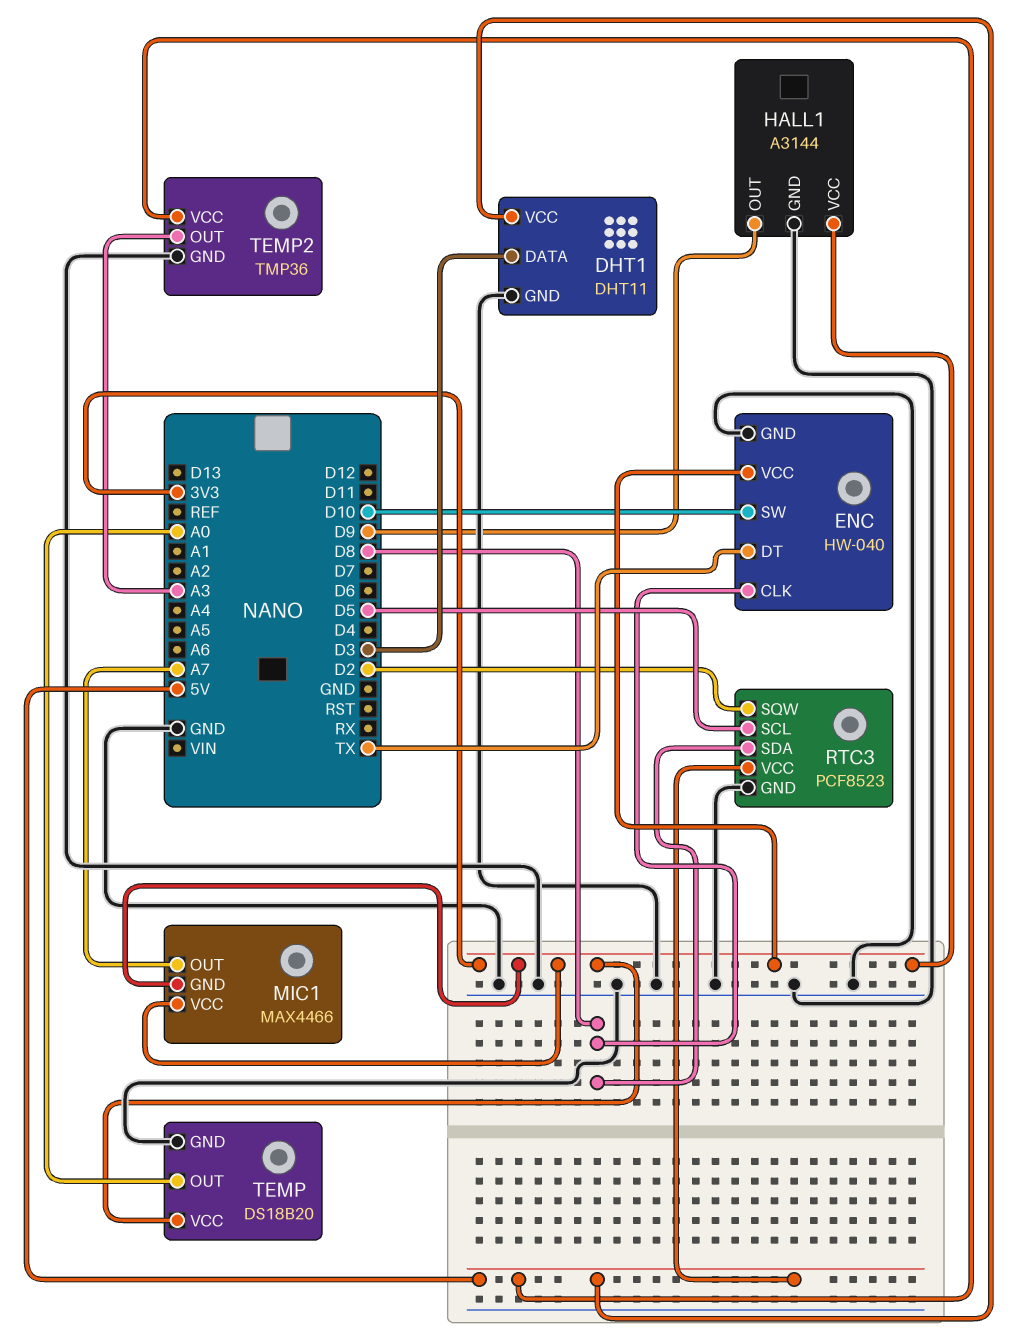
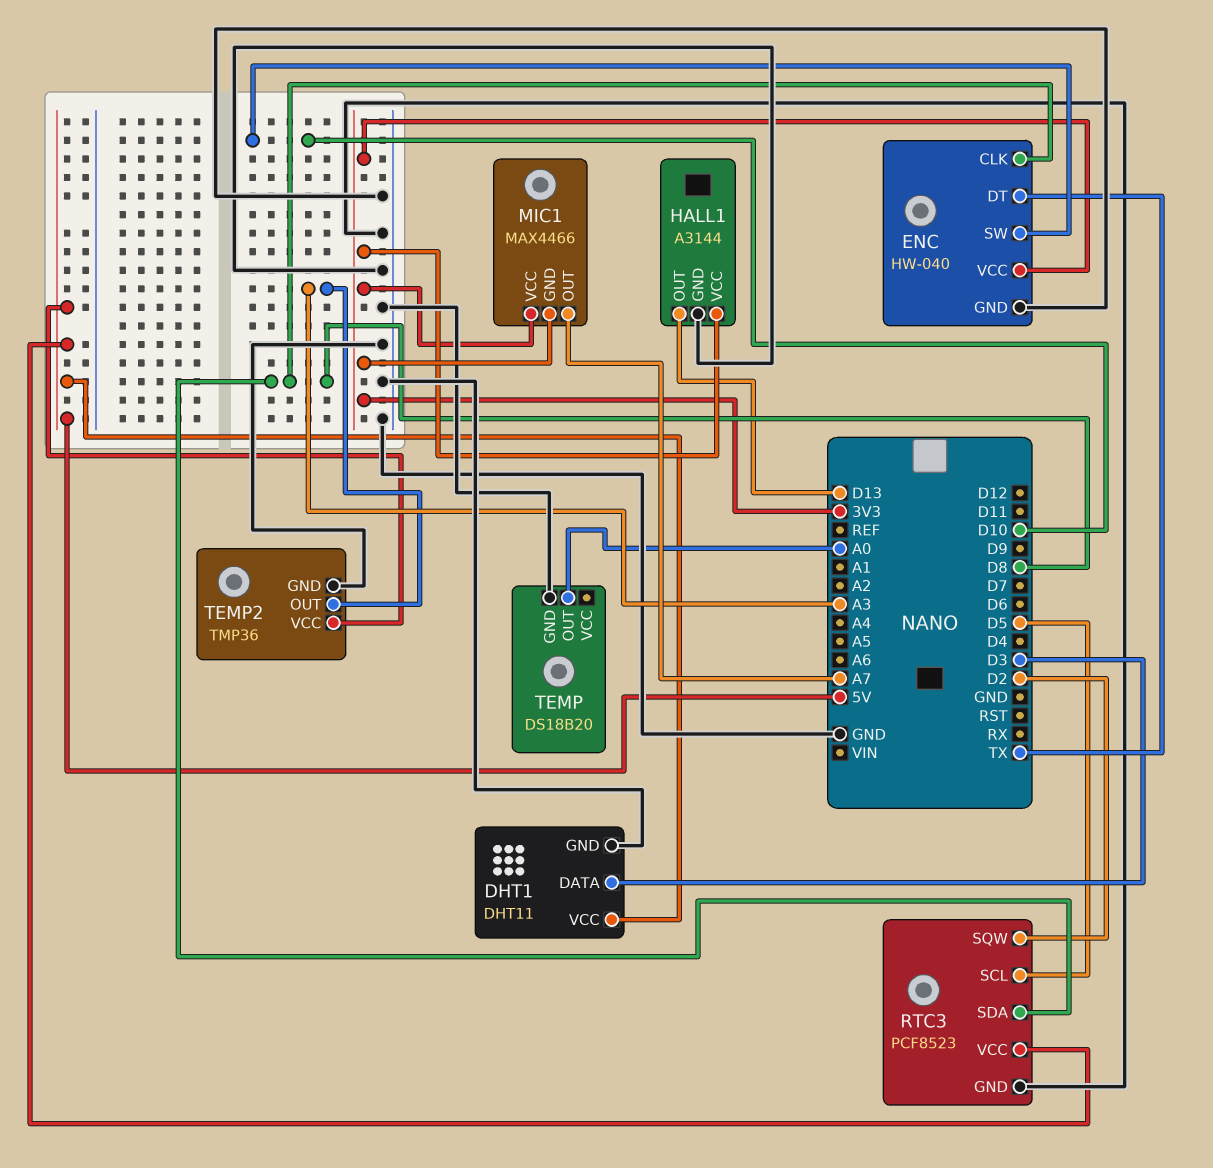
HALL1 pin OUT: D9 -> D13
TEMP pin VCC: 3V3 -> none

